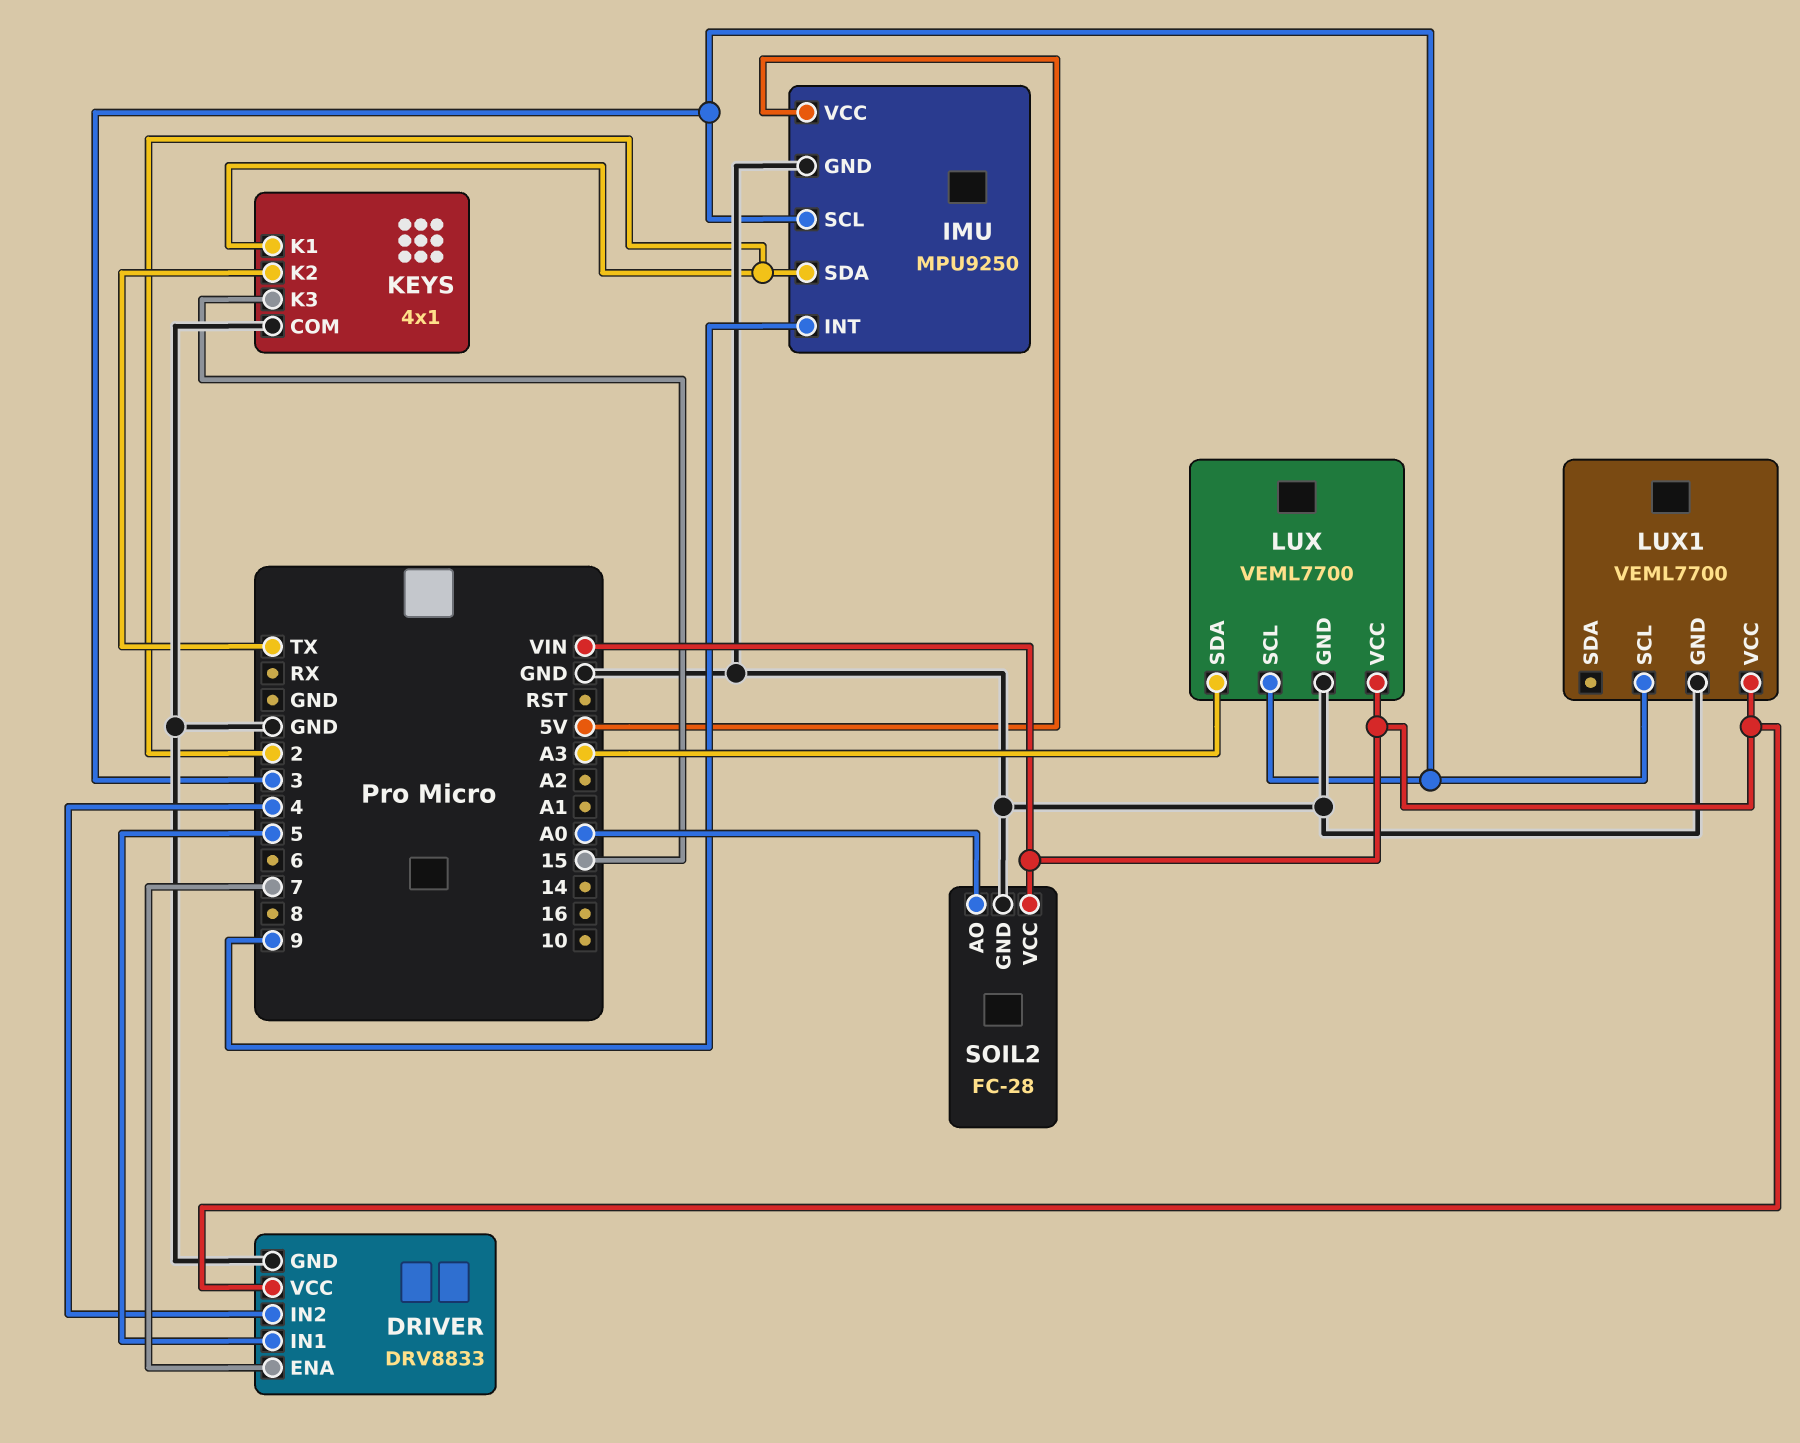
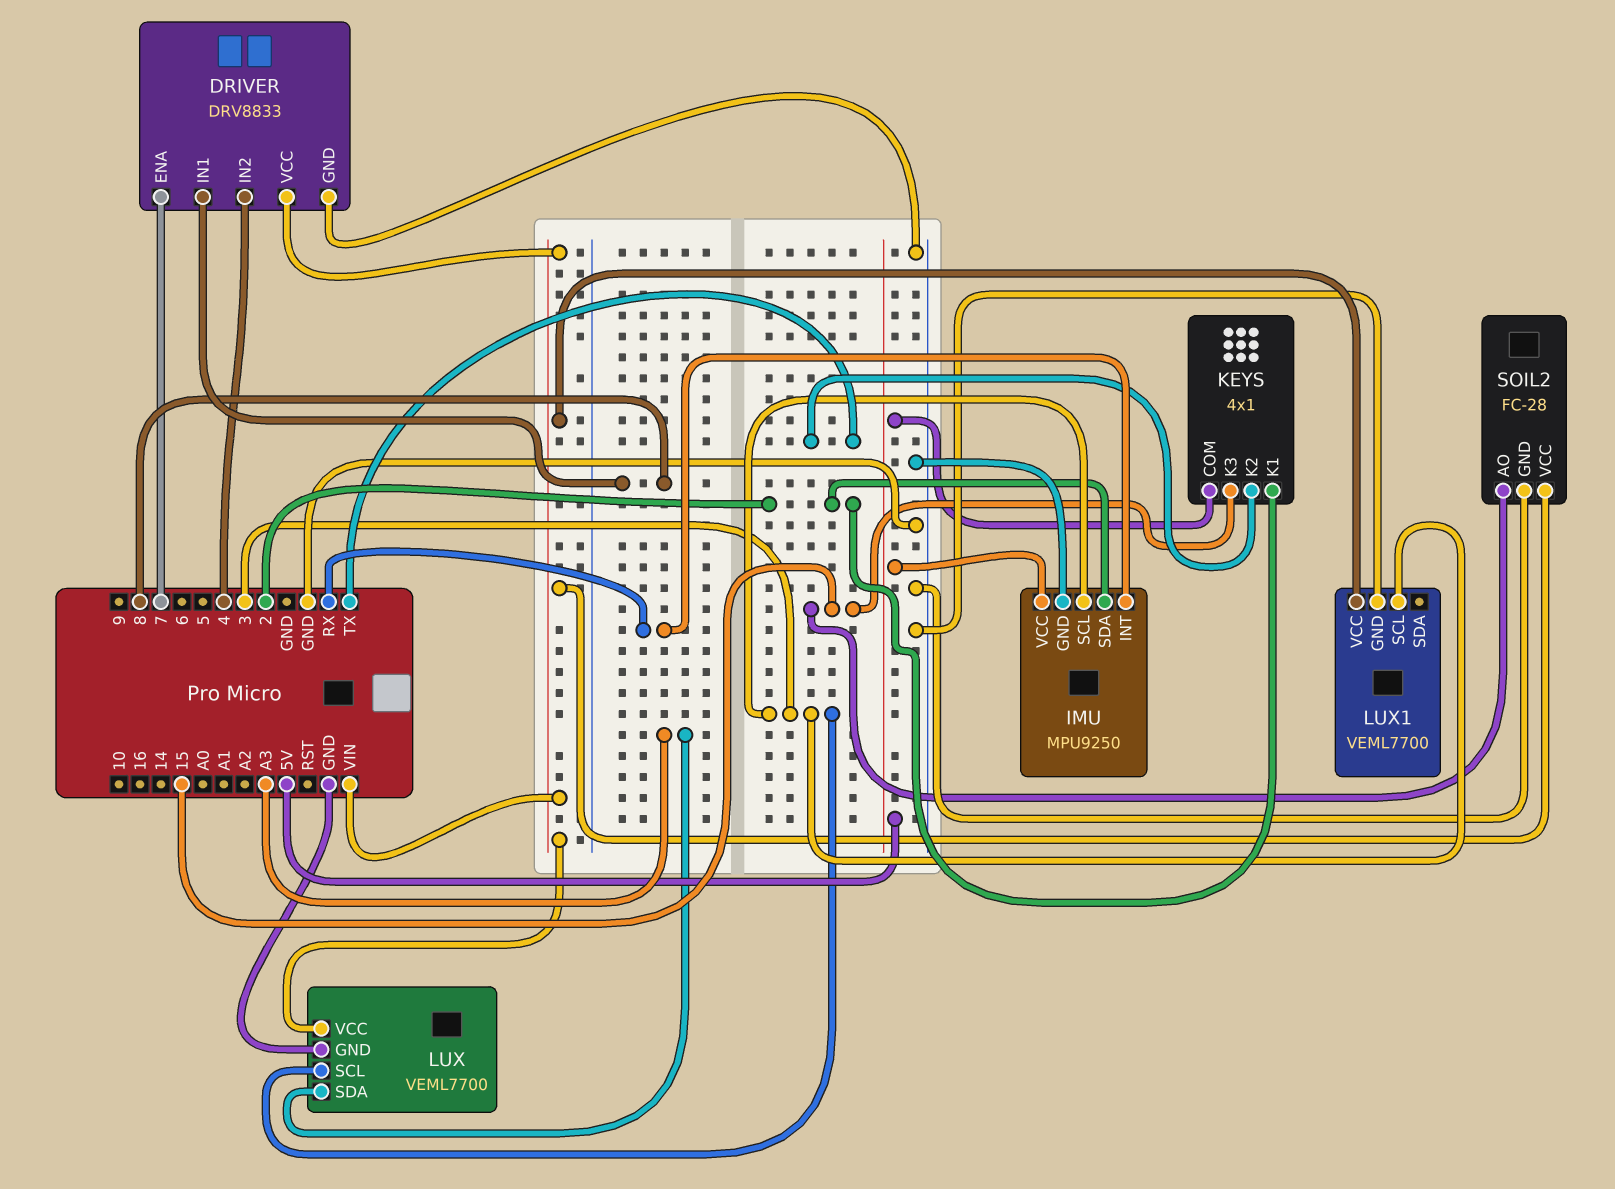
DRIVER pin IN1: 5 -> 8
IMU pin INT: 9 -> RX
KEYS pin COM: GND -> 5V
SOIL2 pin AO: A0 -> 15

